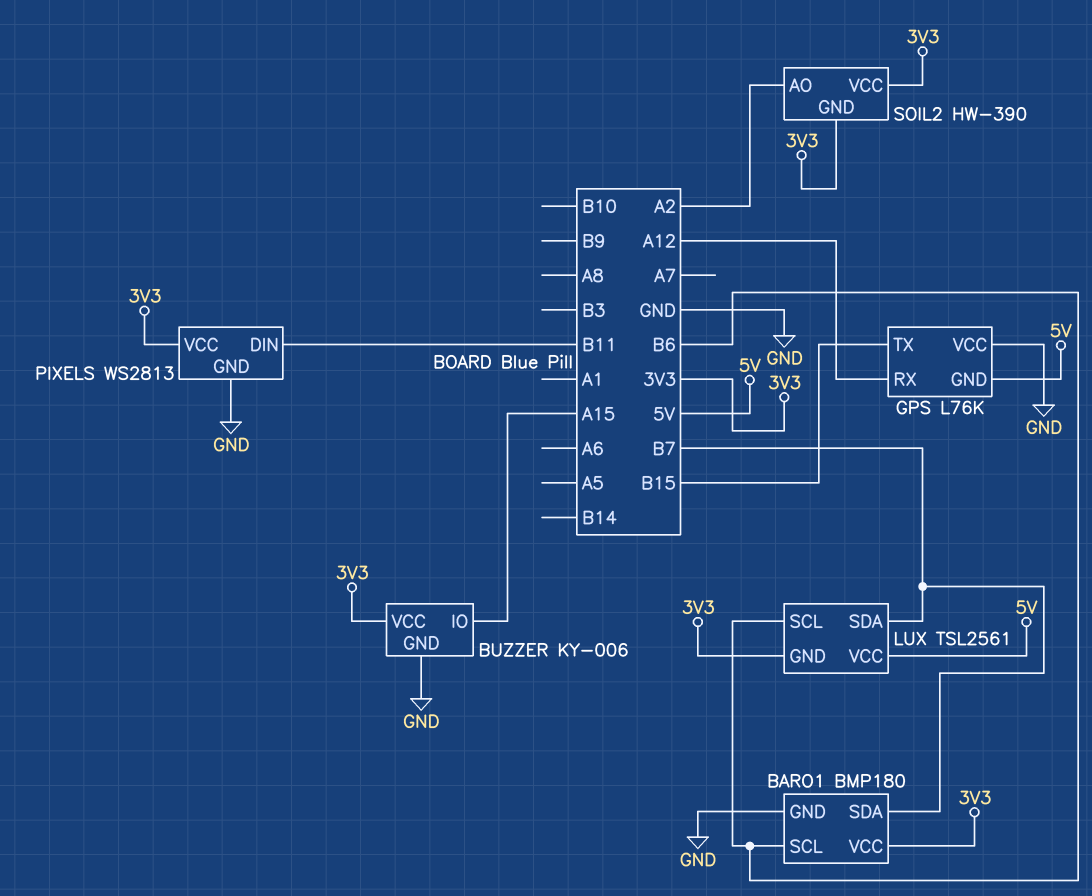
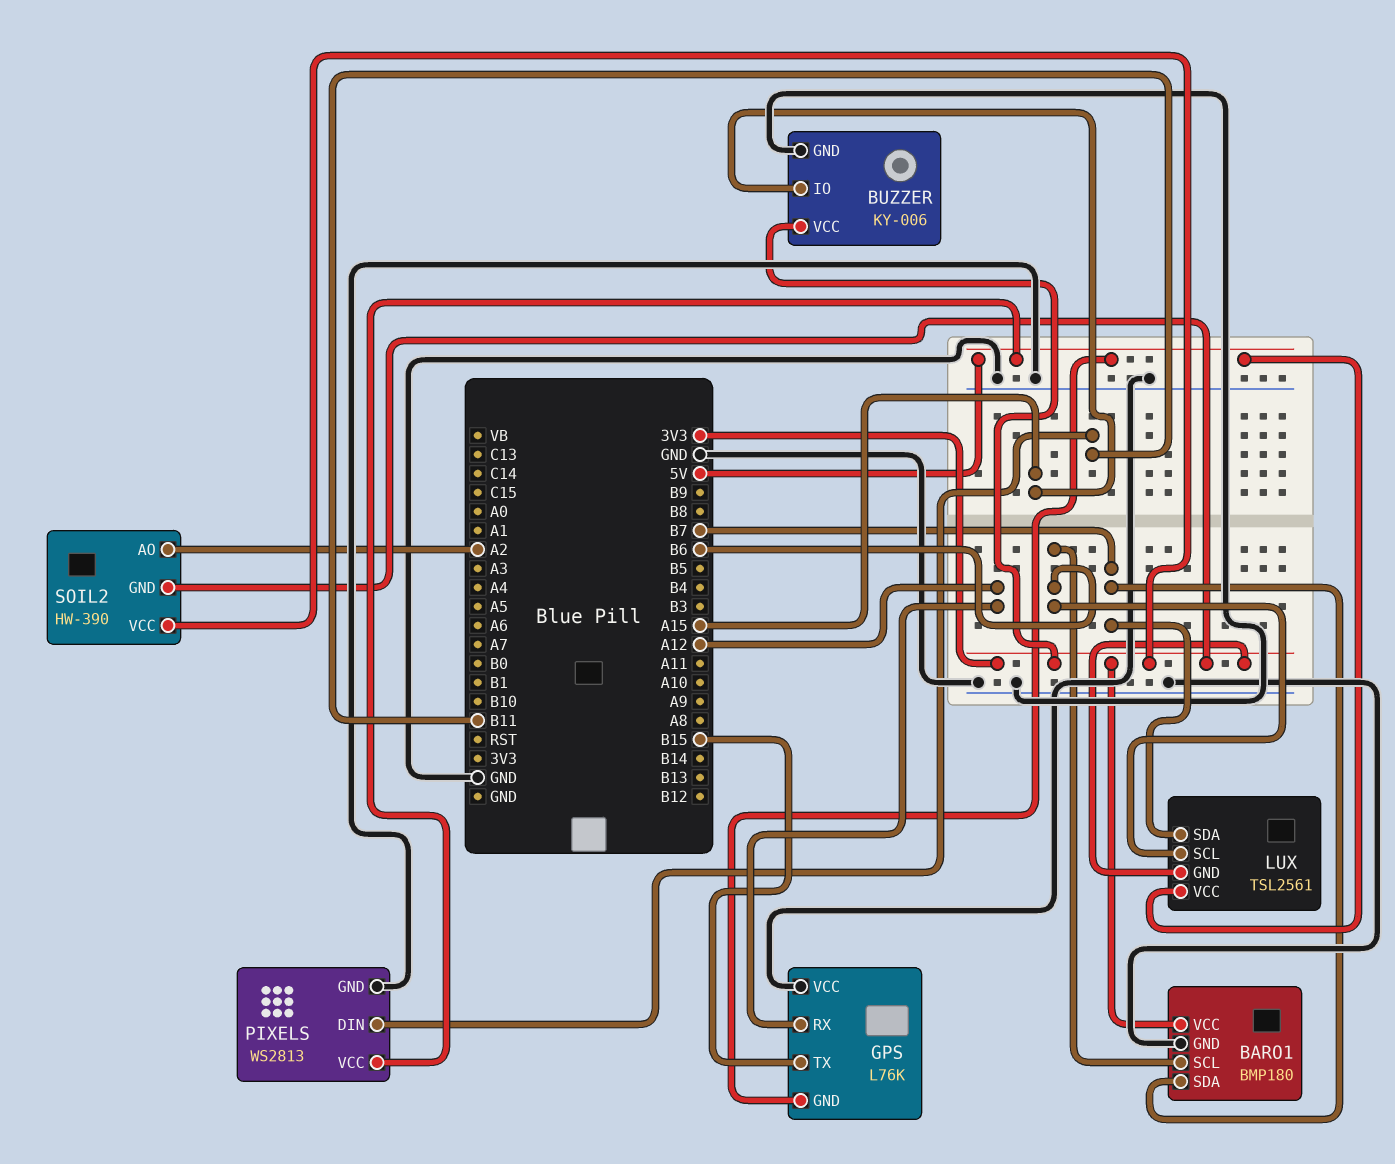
PIXELS pin VCC: 3V3 -> 5V

